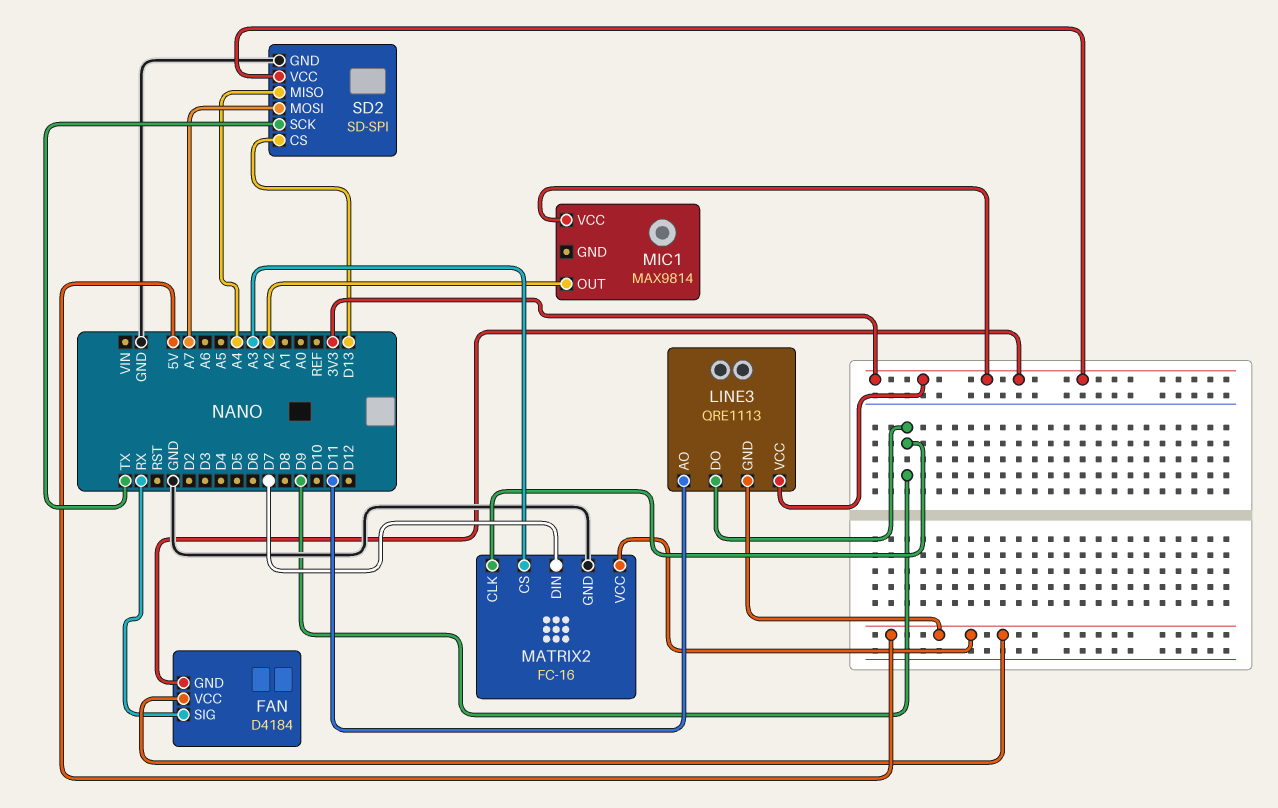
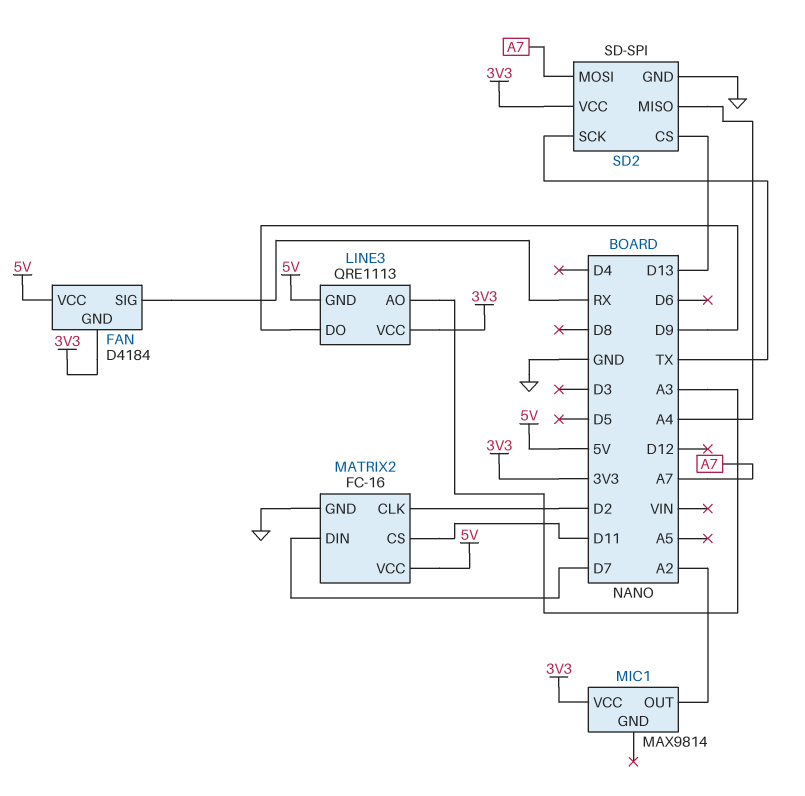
LINE3 pin AO: D11 -> A3
MATRIX2 pin CLK: D9 -> D2
MATRIX2 pin CS: A3 -> D11

